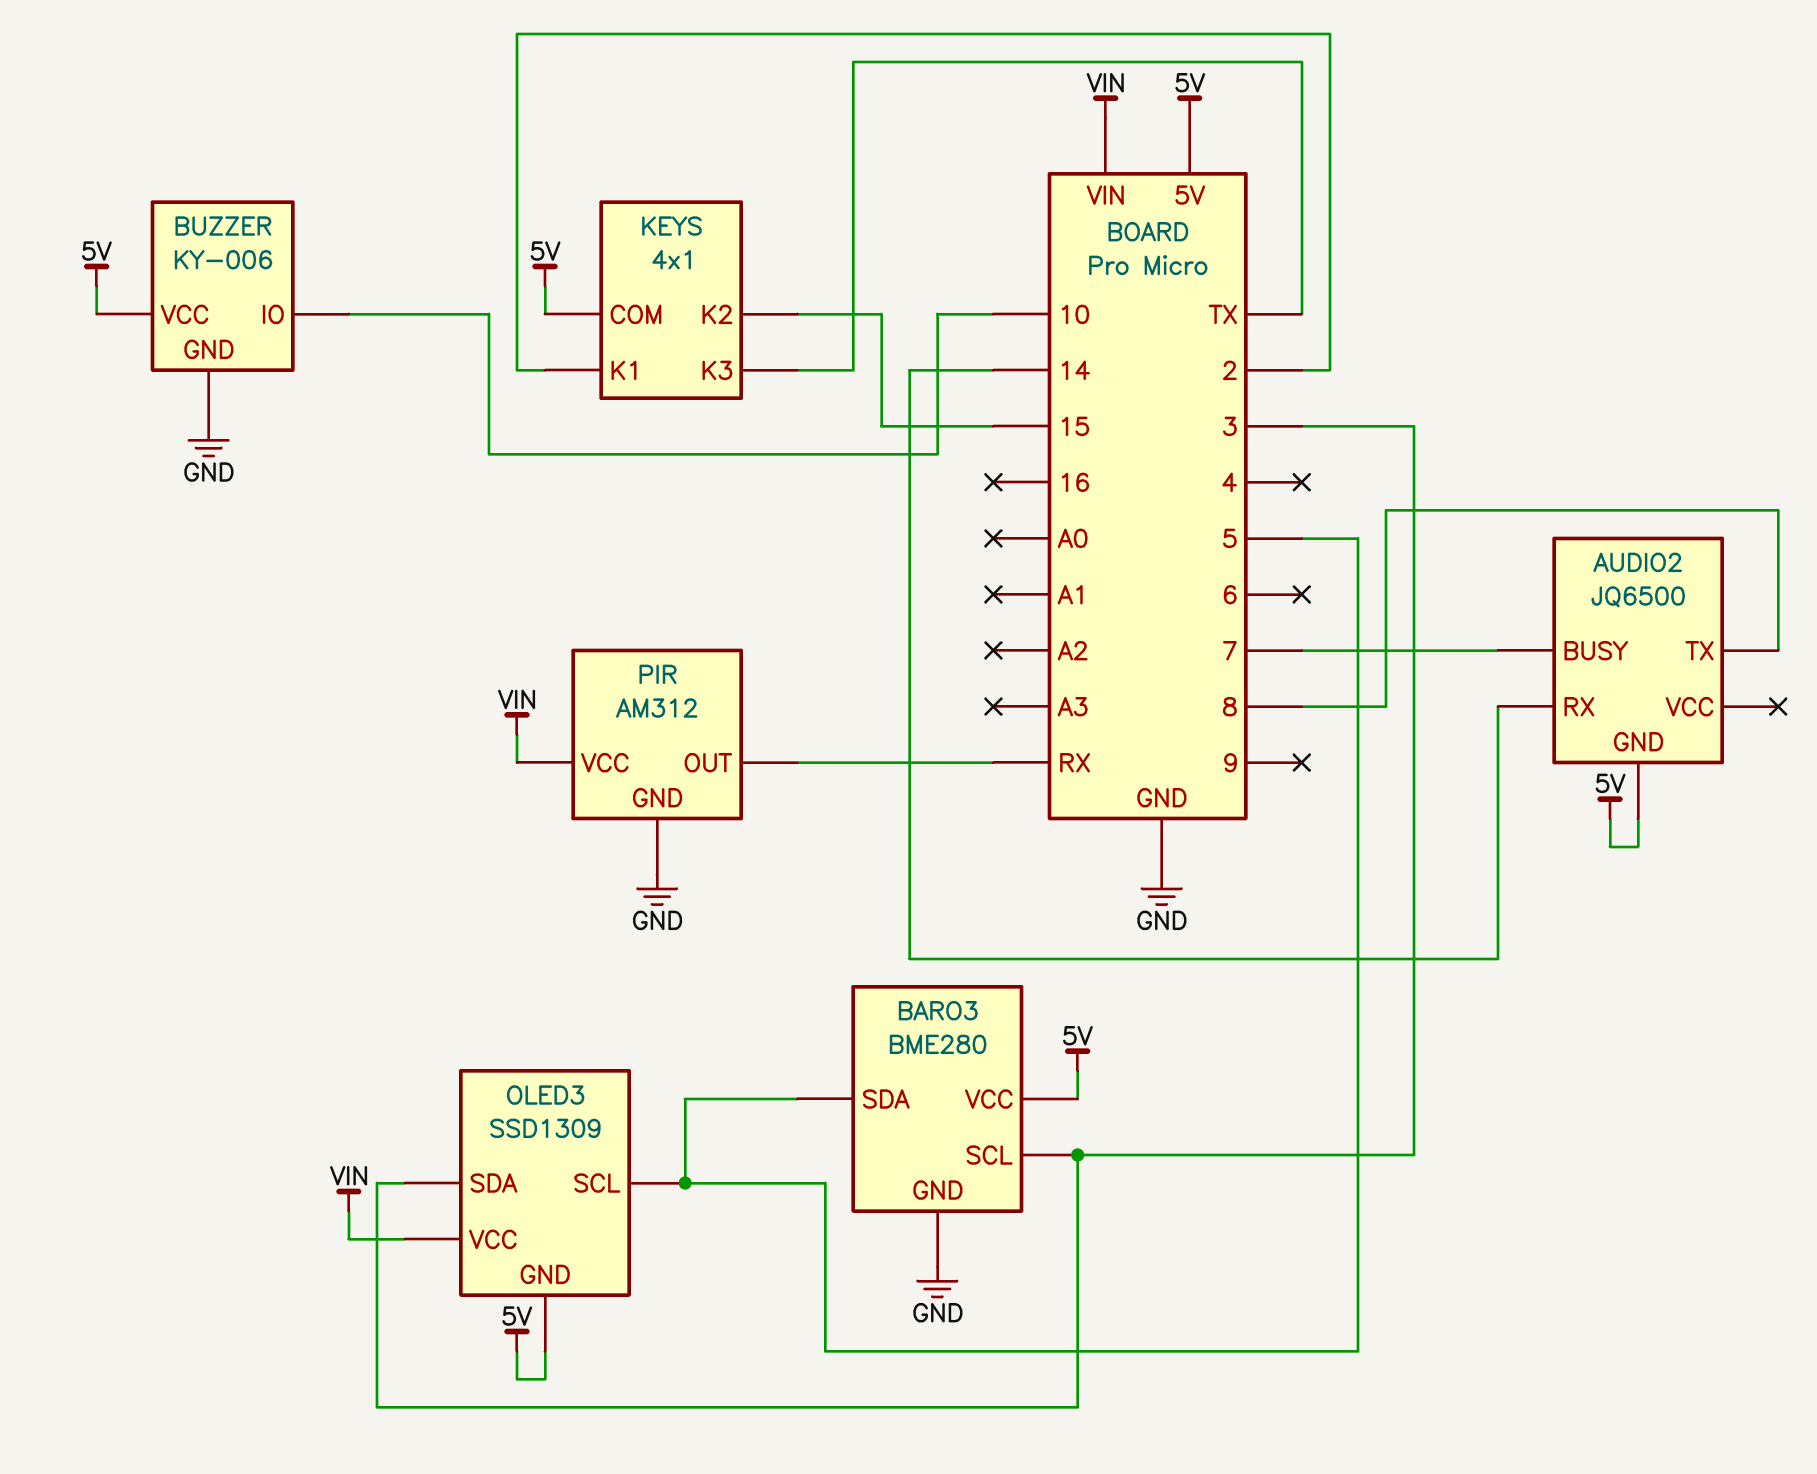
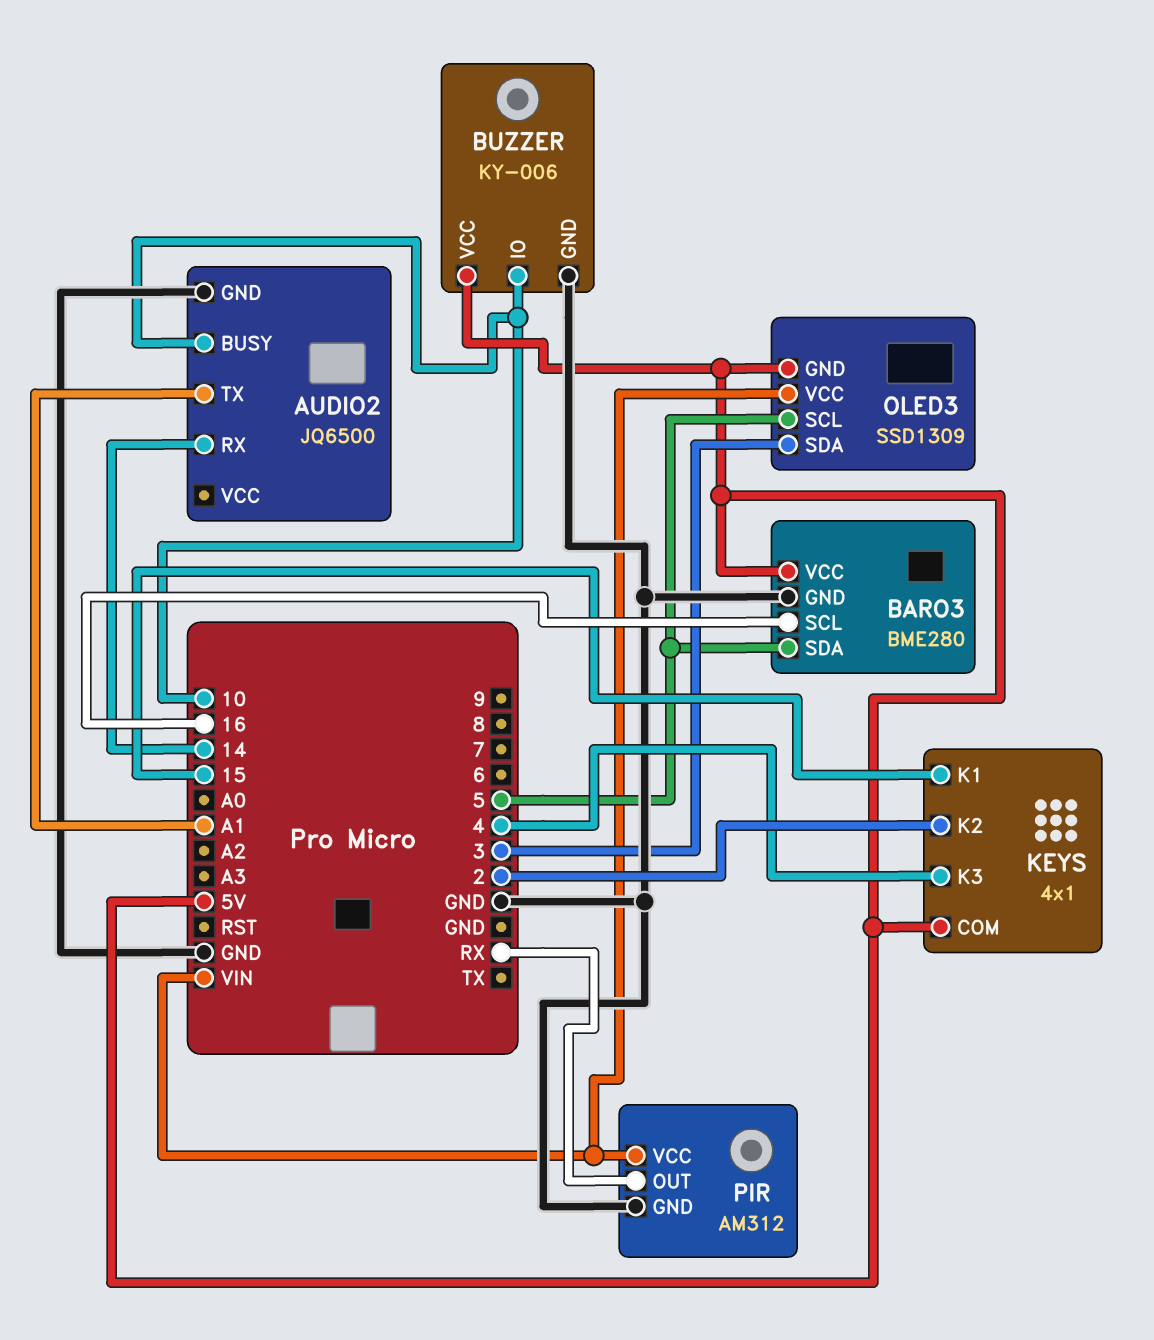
AUDIO2 pin BUSY: 7 -> 10
AUDIO2 pin GND: 5V -> GND
AUDIO2 pin TX: 8 -> A1
BARO3 pin SCL: 3 -> 16
KEYS pin K1: 2 -> 15
KEYS pin K2: 15 -> 2
KEYS pin K3: TX -> 4

